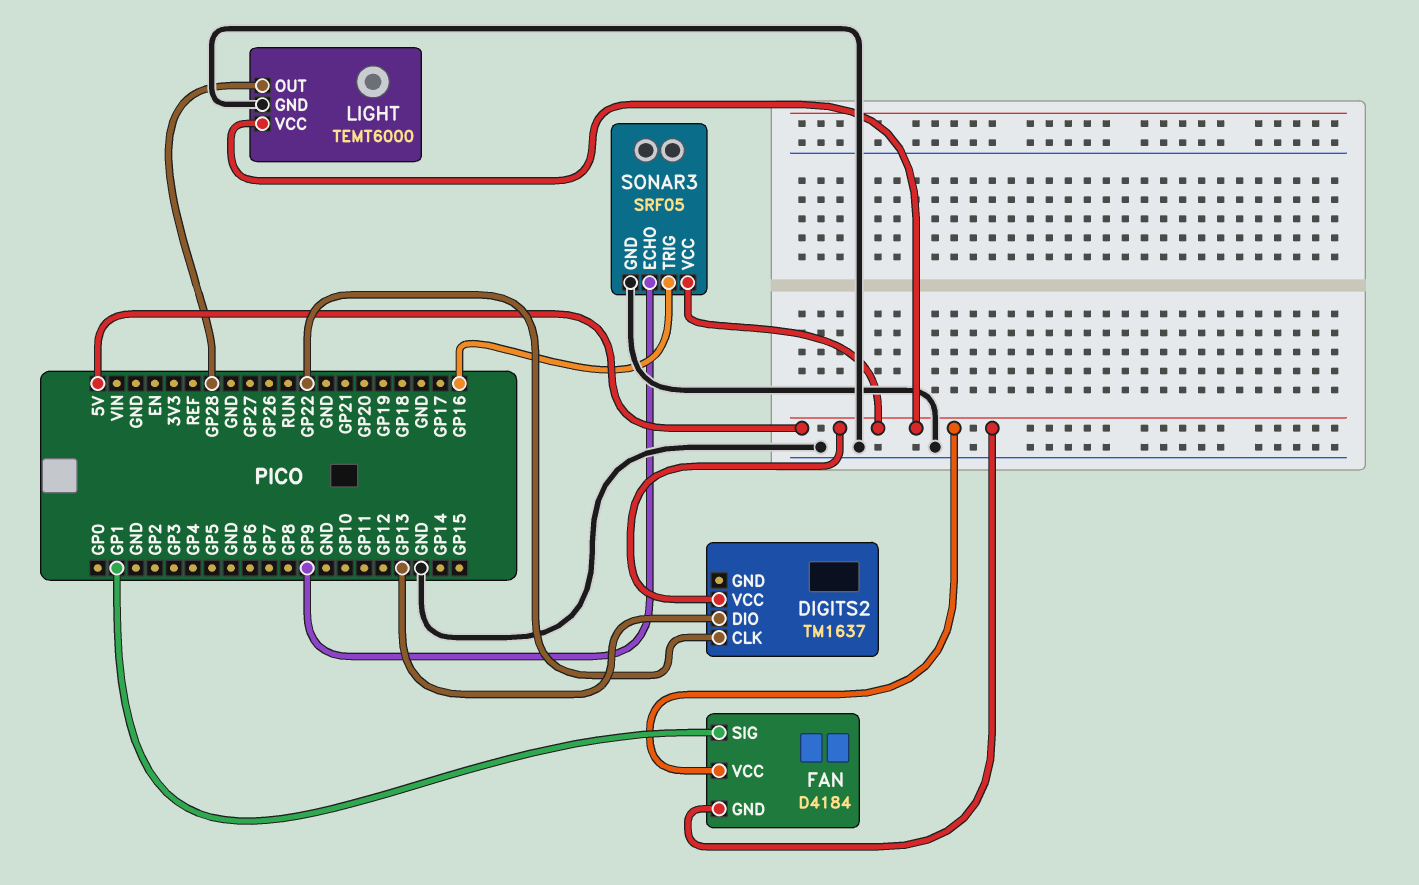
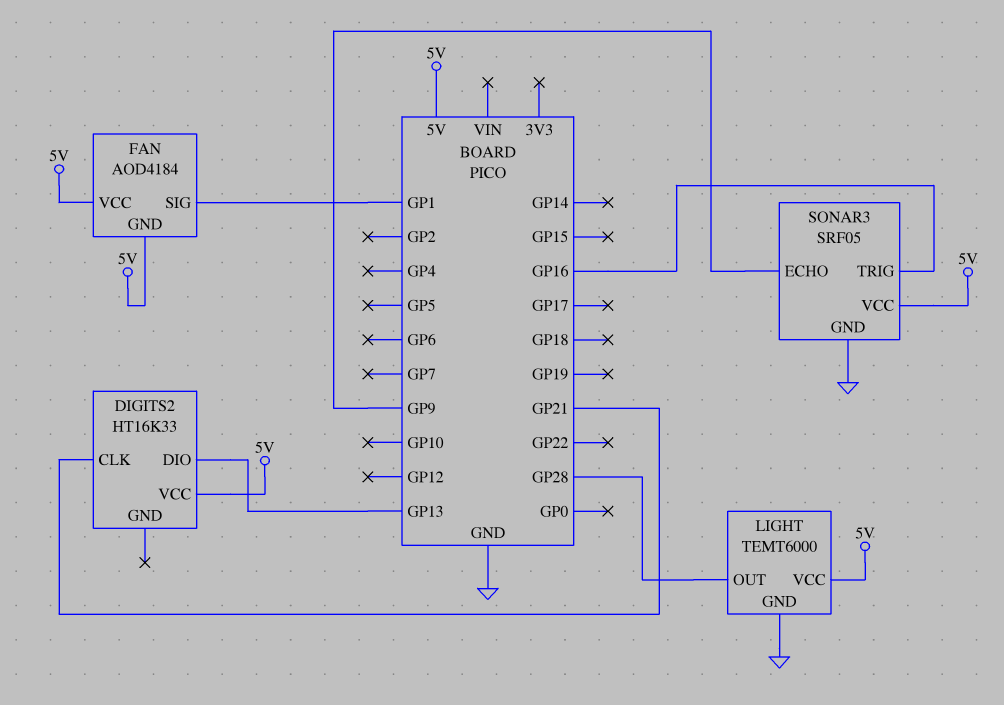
DIGITS2: TM1637 -> HT16K33
DIGITS2 pin CLK: GP22 -> GP21
FAN: D4184 -> AOD4184

